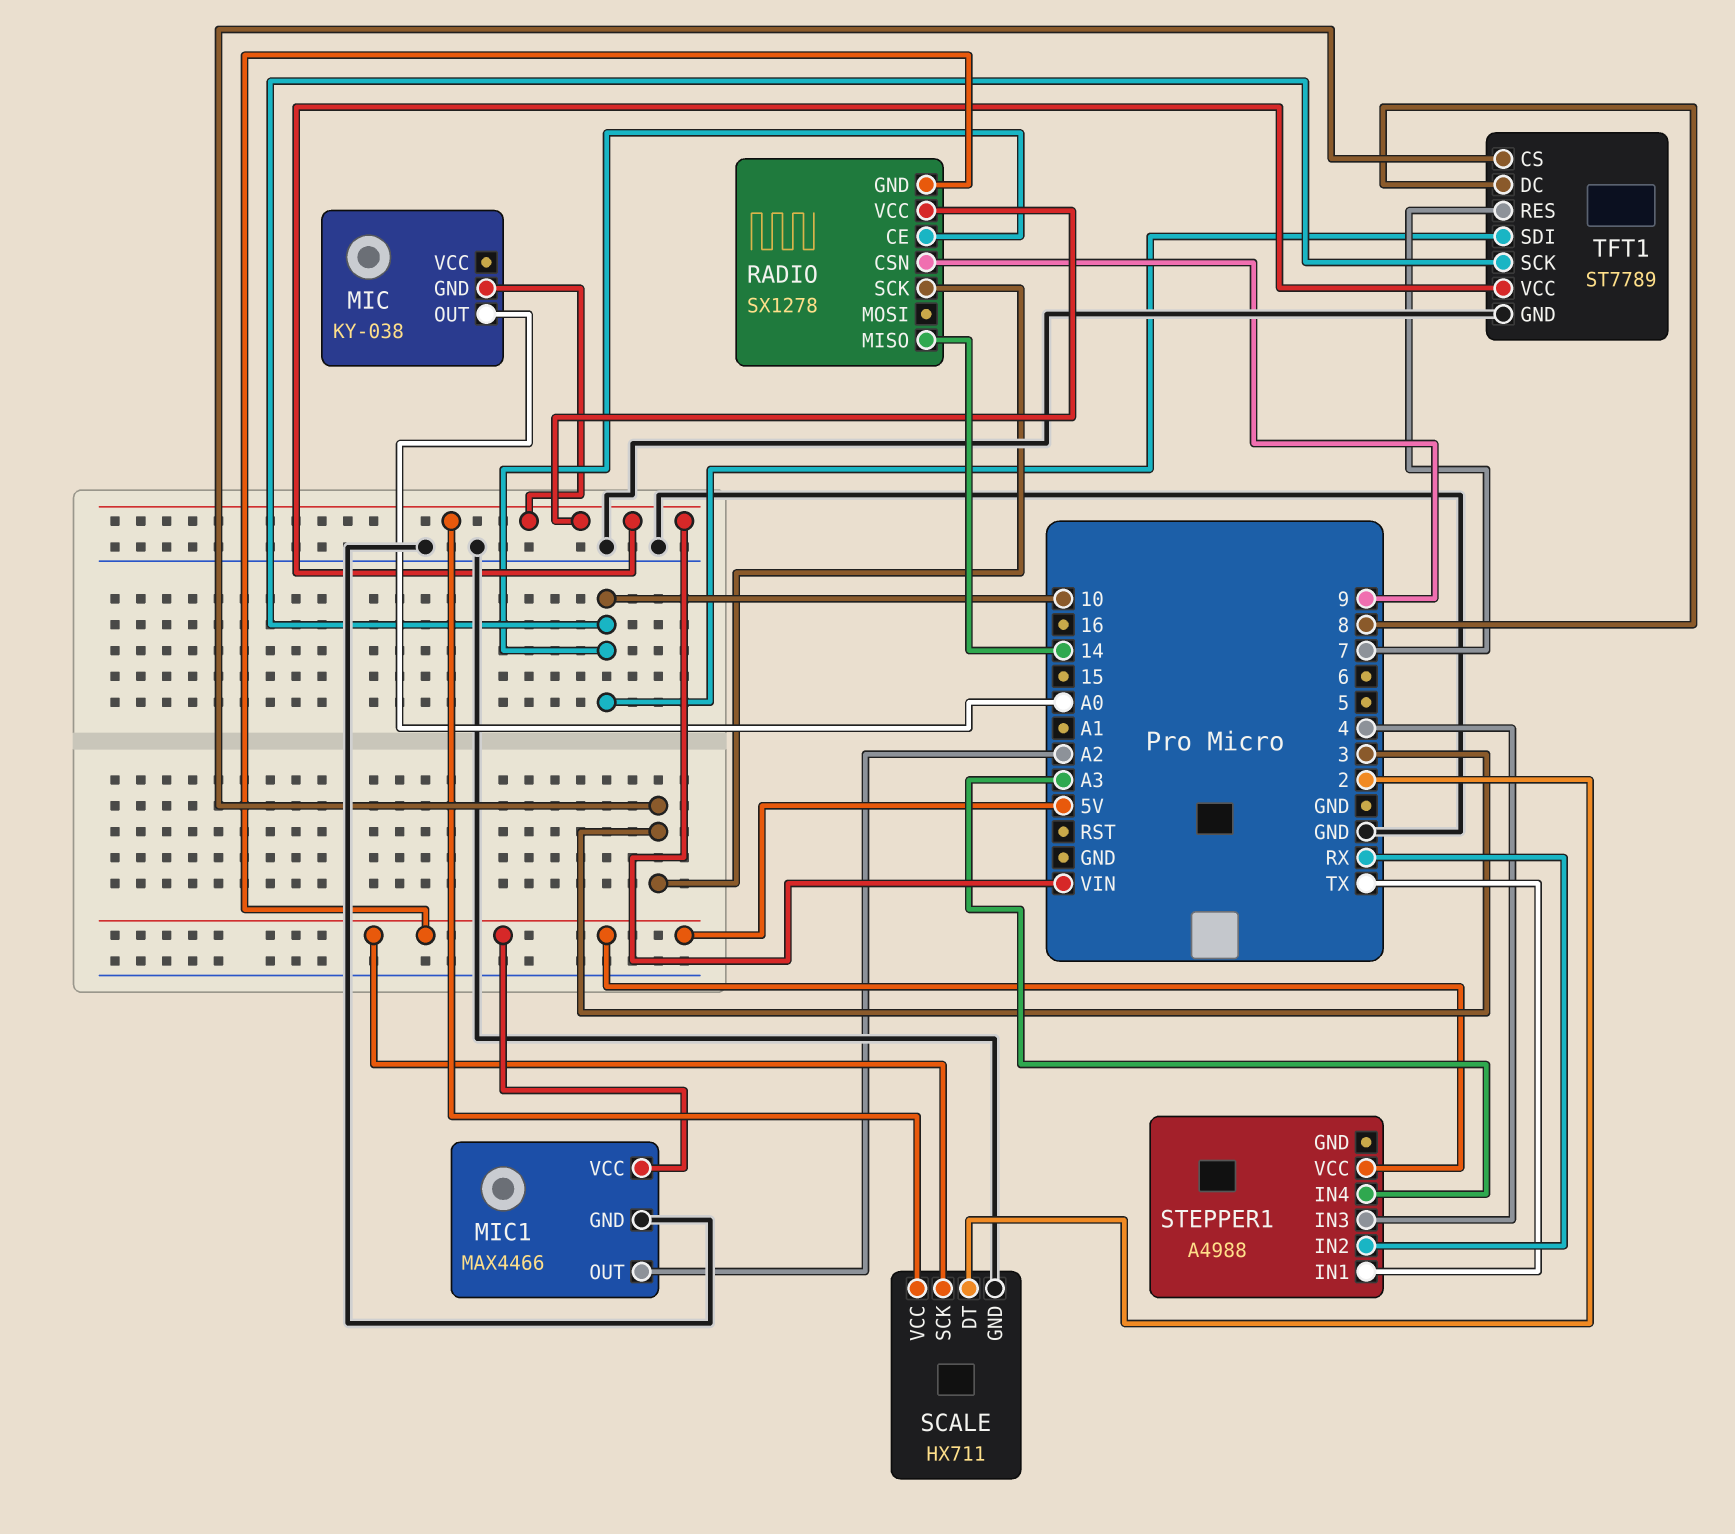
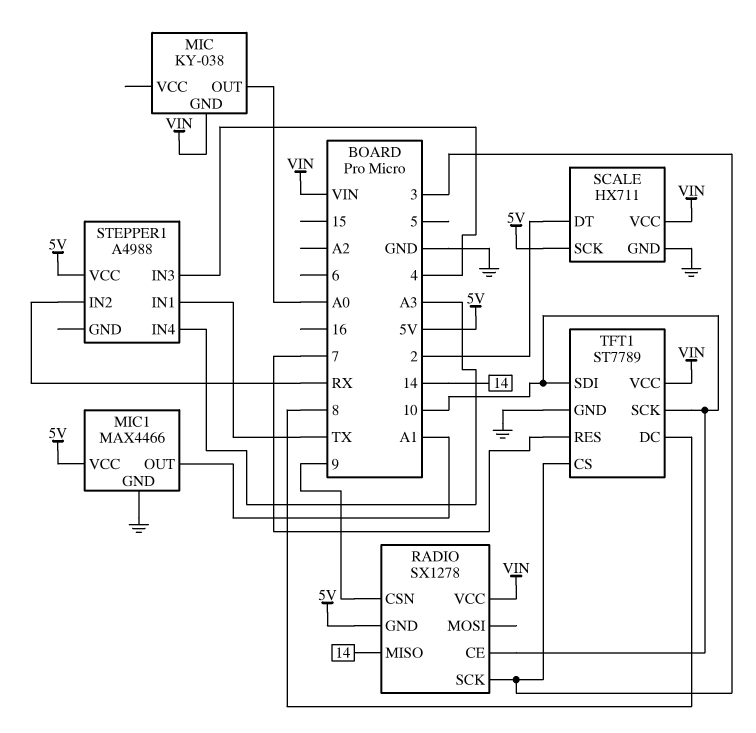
MIC1 pin OUT: A2 -> A1

